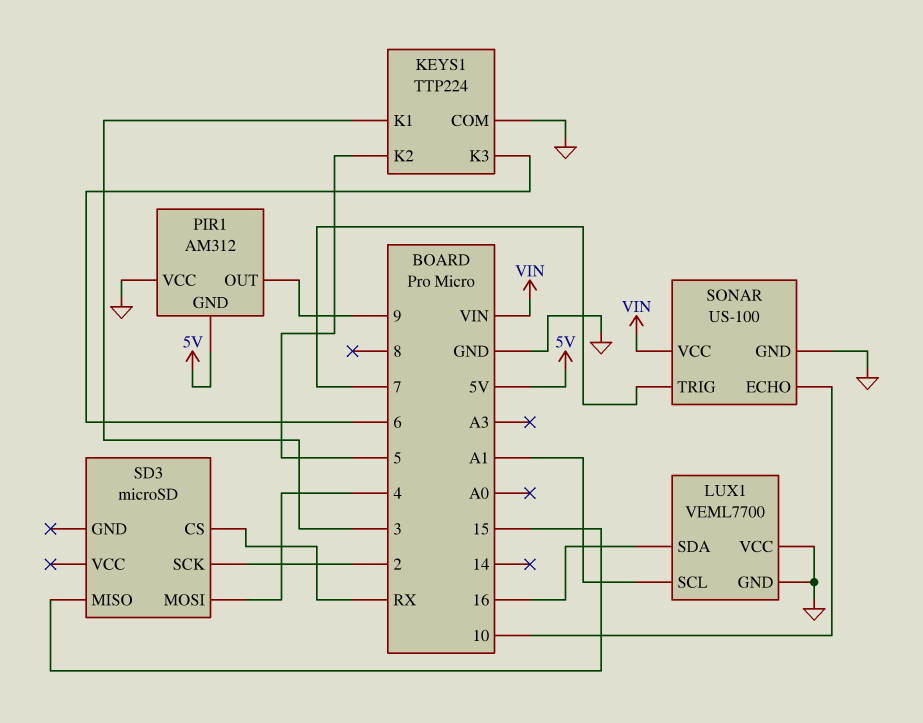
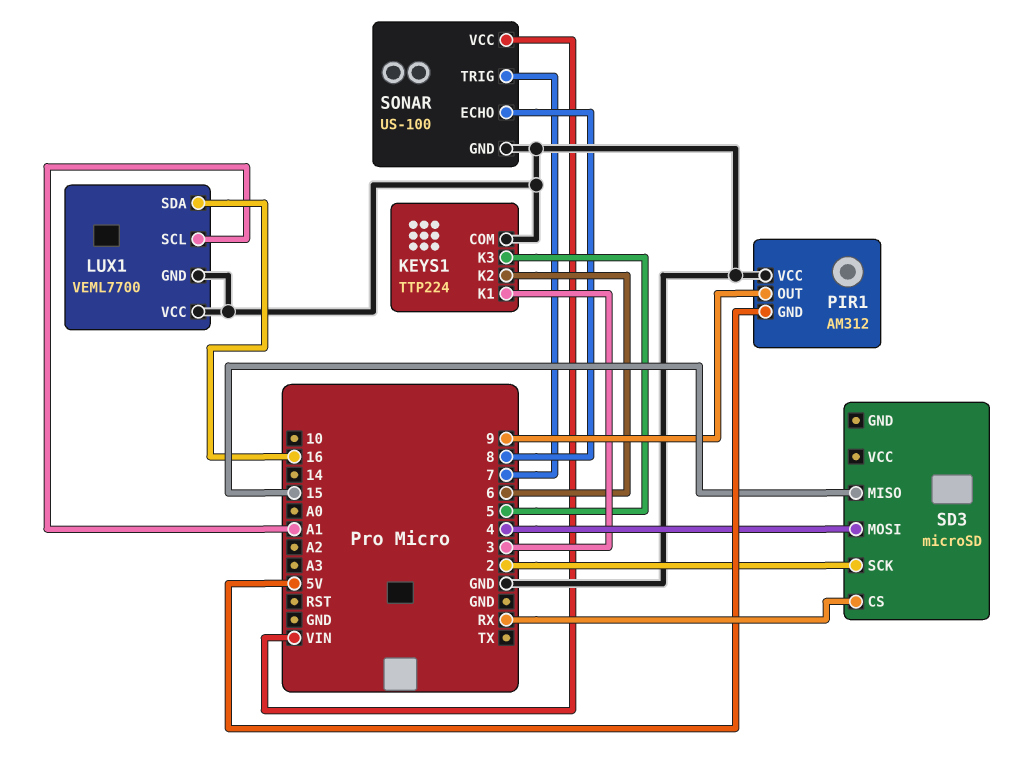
KEYS1 pin K2: 5 -> 6
KEYS1 pin K3: 6 -> 5
SONAR pin ECHO: 10 -> 8

